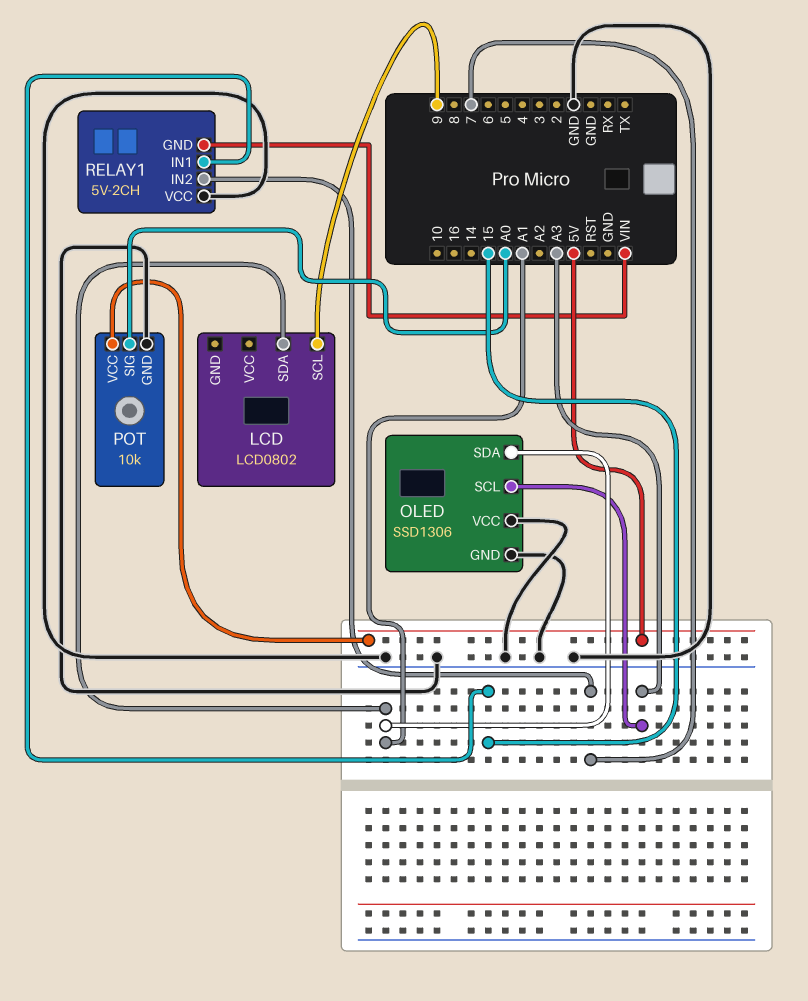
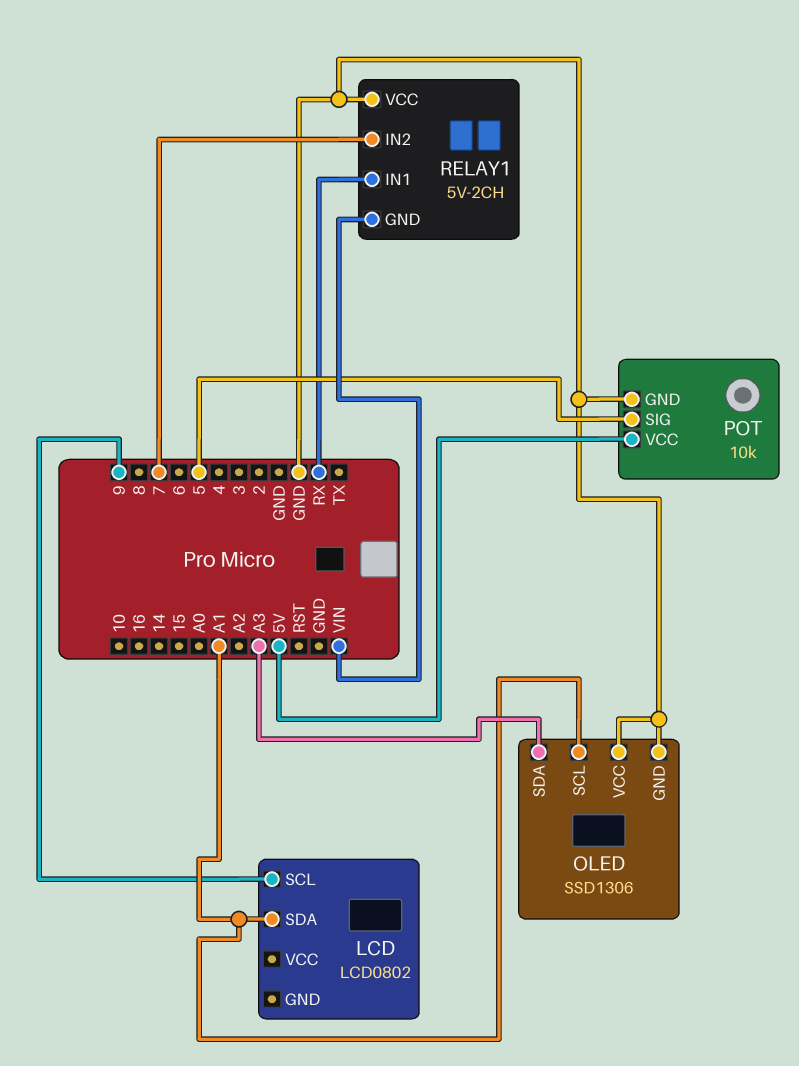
OLED pin SCL: A3 -> A1
OLED pin SDA: A1 -> A3
POT pin SIG: A0 -> 5
RELAY1 pin IN1: 15 -> RX

